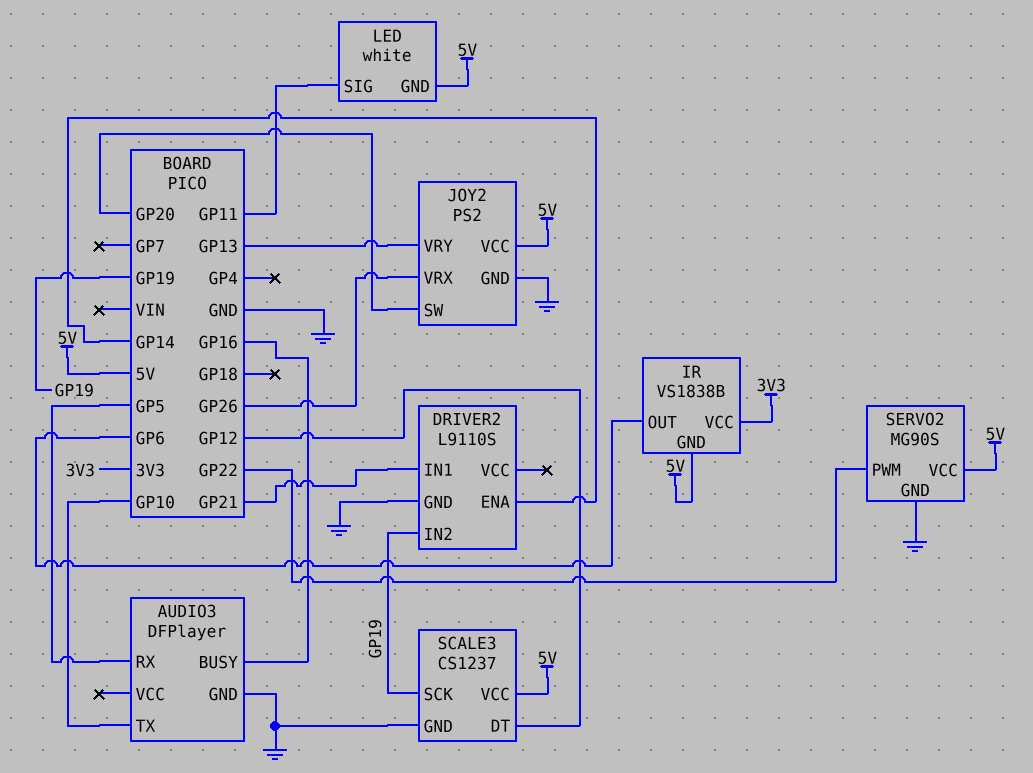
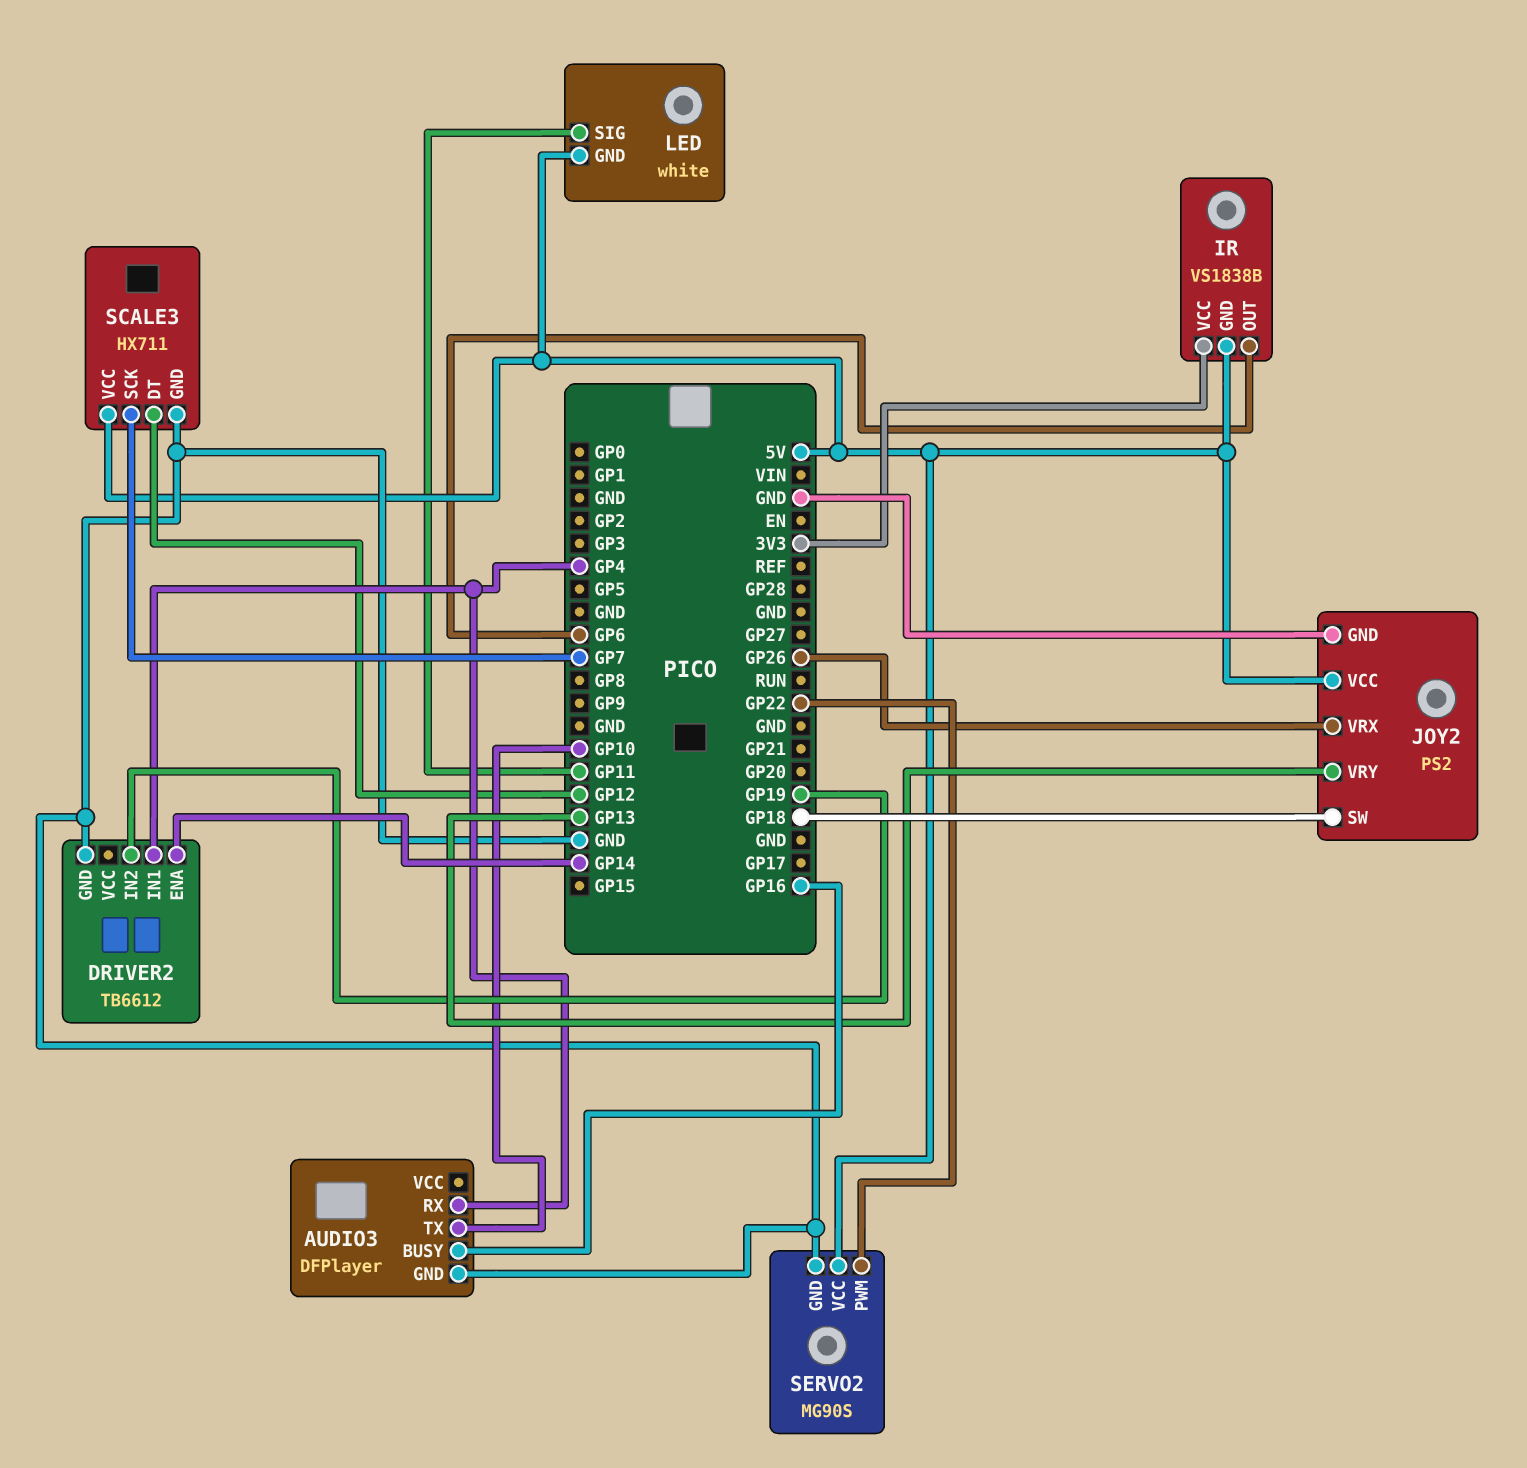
AUDIO3 pin RX: GP5 -> GP4
DRIVER2: L9110S -> TB6612
DRIVER2 pin IN1: GP21 -> GP4
JOY2 pin SW: GP20 -> GP18
SCALE3: CS1237 -> HX711
SCALE3 pin SCK: GP19 -> GP7

